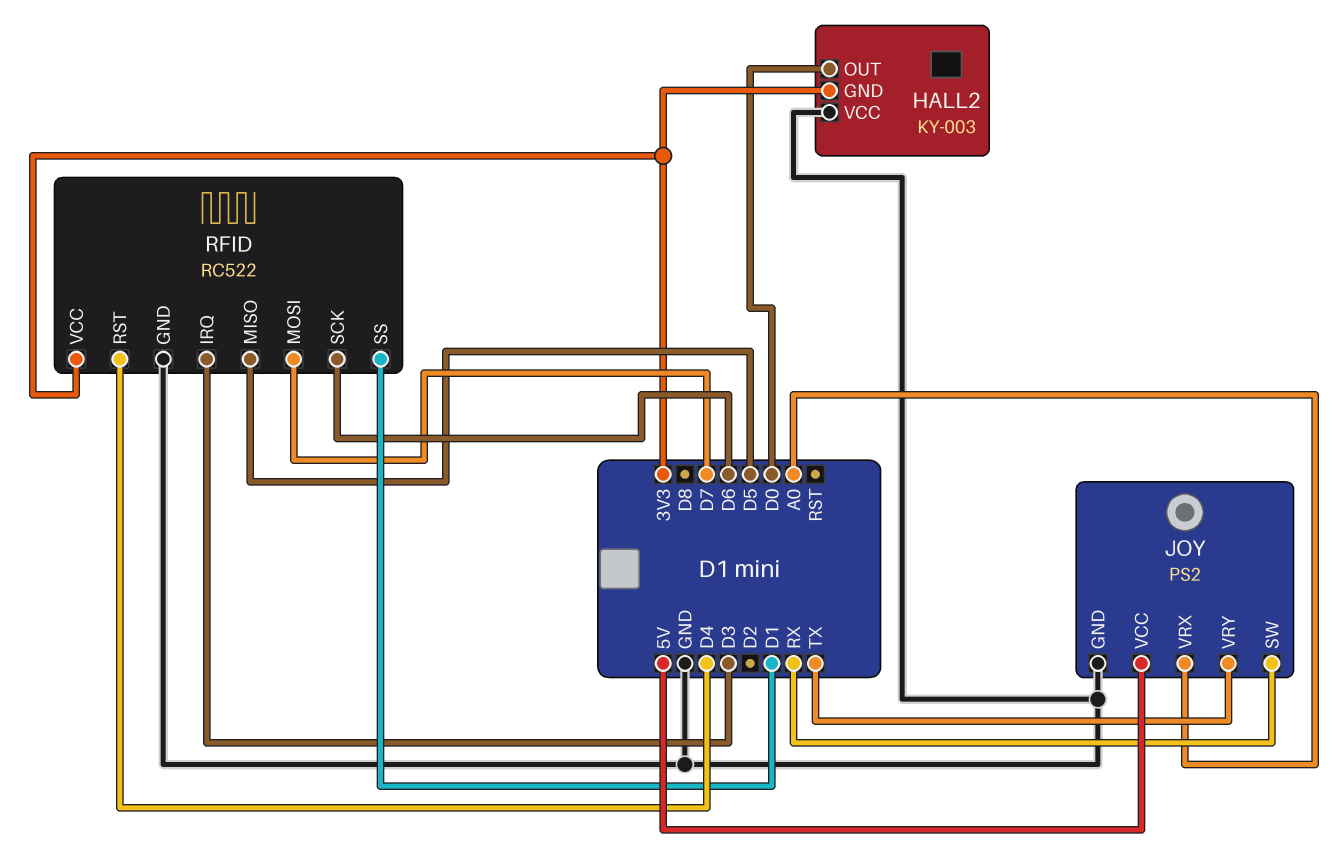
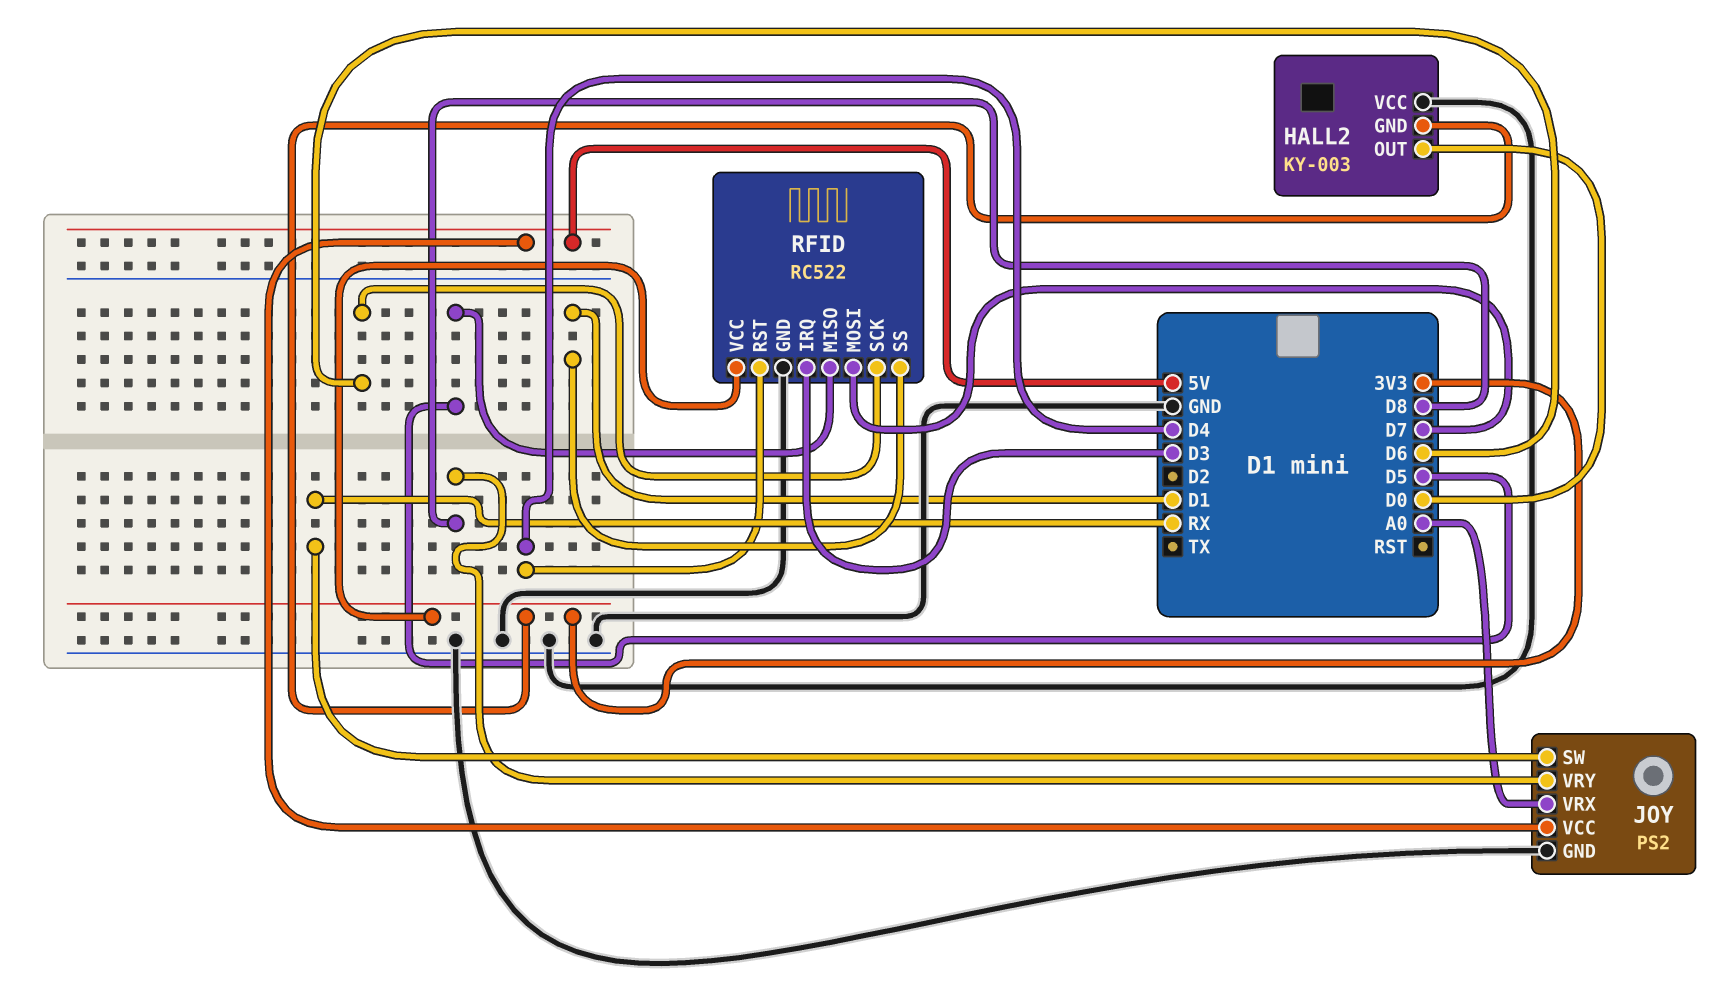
JOY pin VRY: TX -> D8

